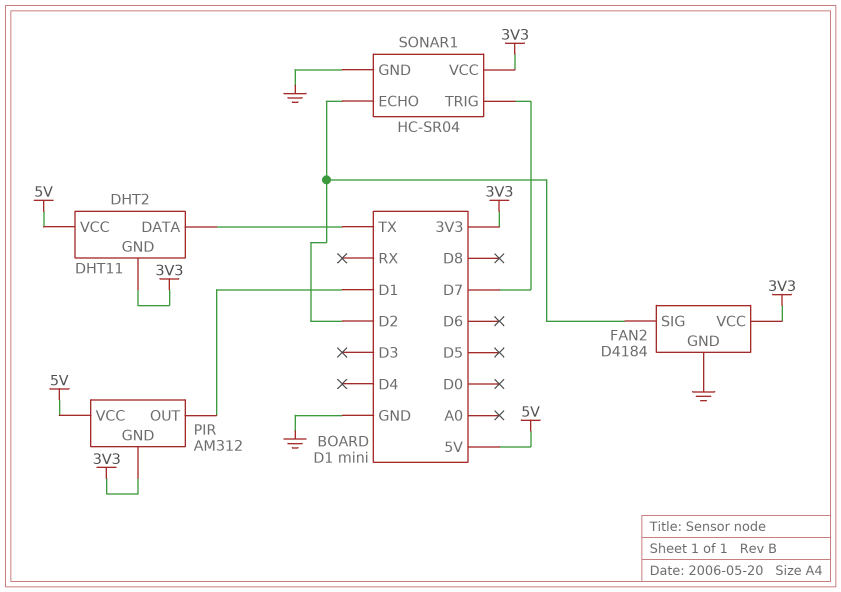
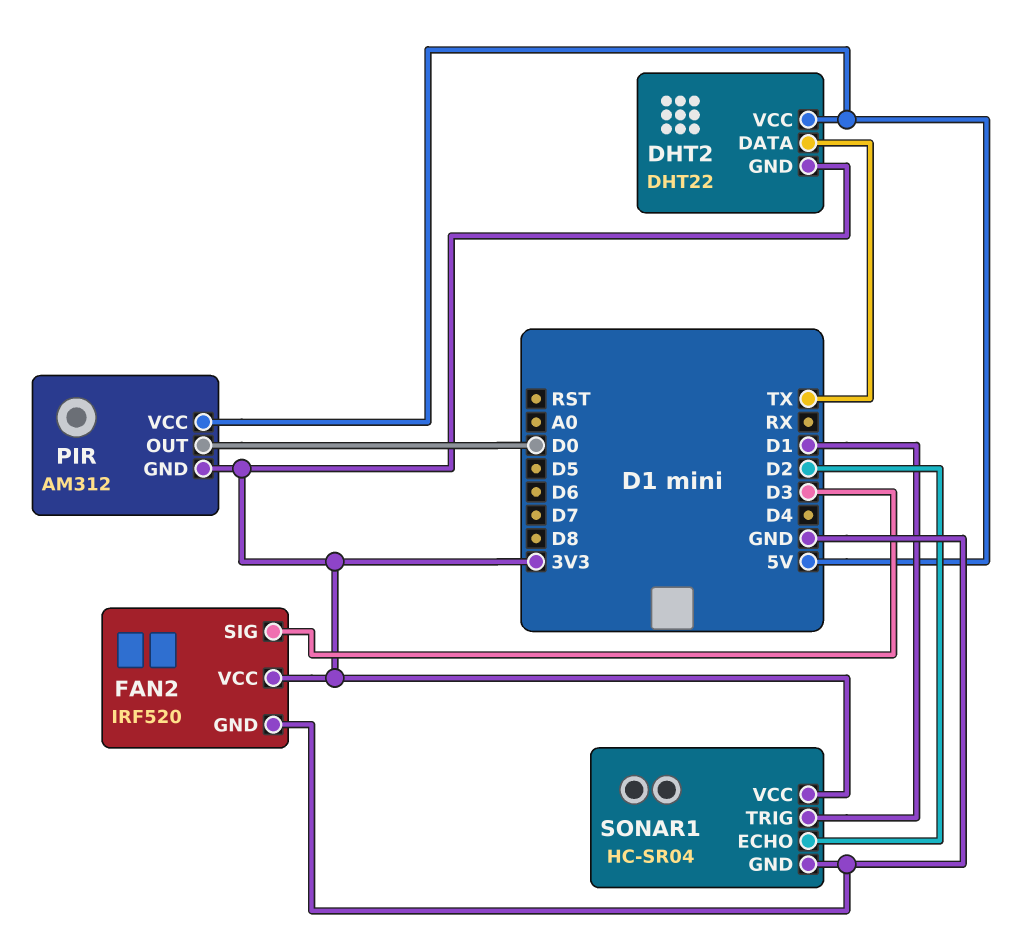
DHT2: DHT11 -> DHT22
FAN2: D4184 -> IRF520
FAN2 pin SIG: D2 -> D3
PIR pin OUT: D1 -> D0
SONAR1 pin TRIG: D7 -> D1

